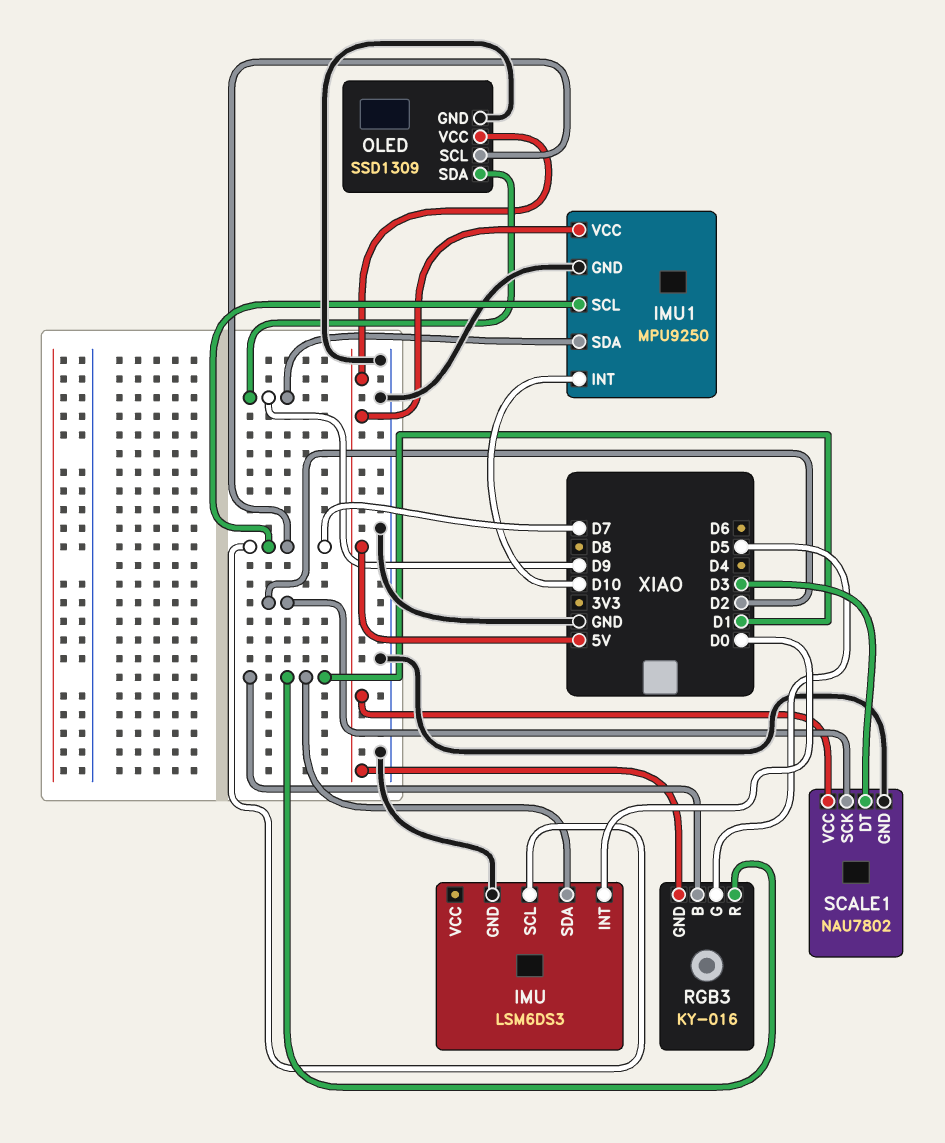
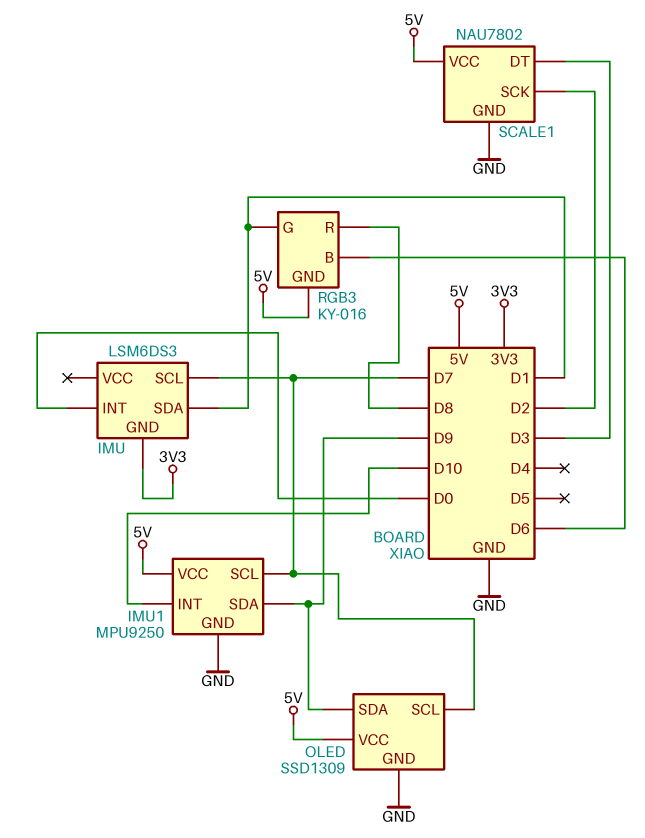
IMU pin GND: GND -> 3V3
RGB3 pin B: D1 -> D6
RGB3 pin G: D5 -> D1
RGB3 pin R: D1 -> D8

